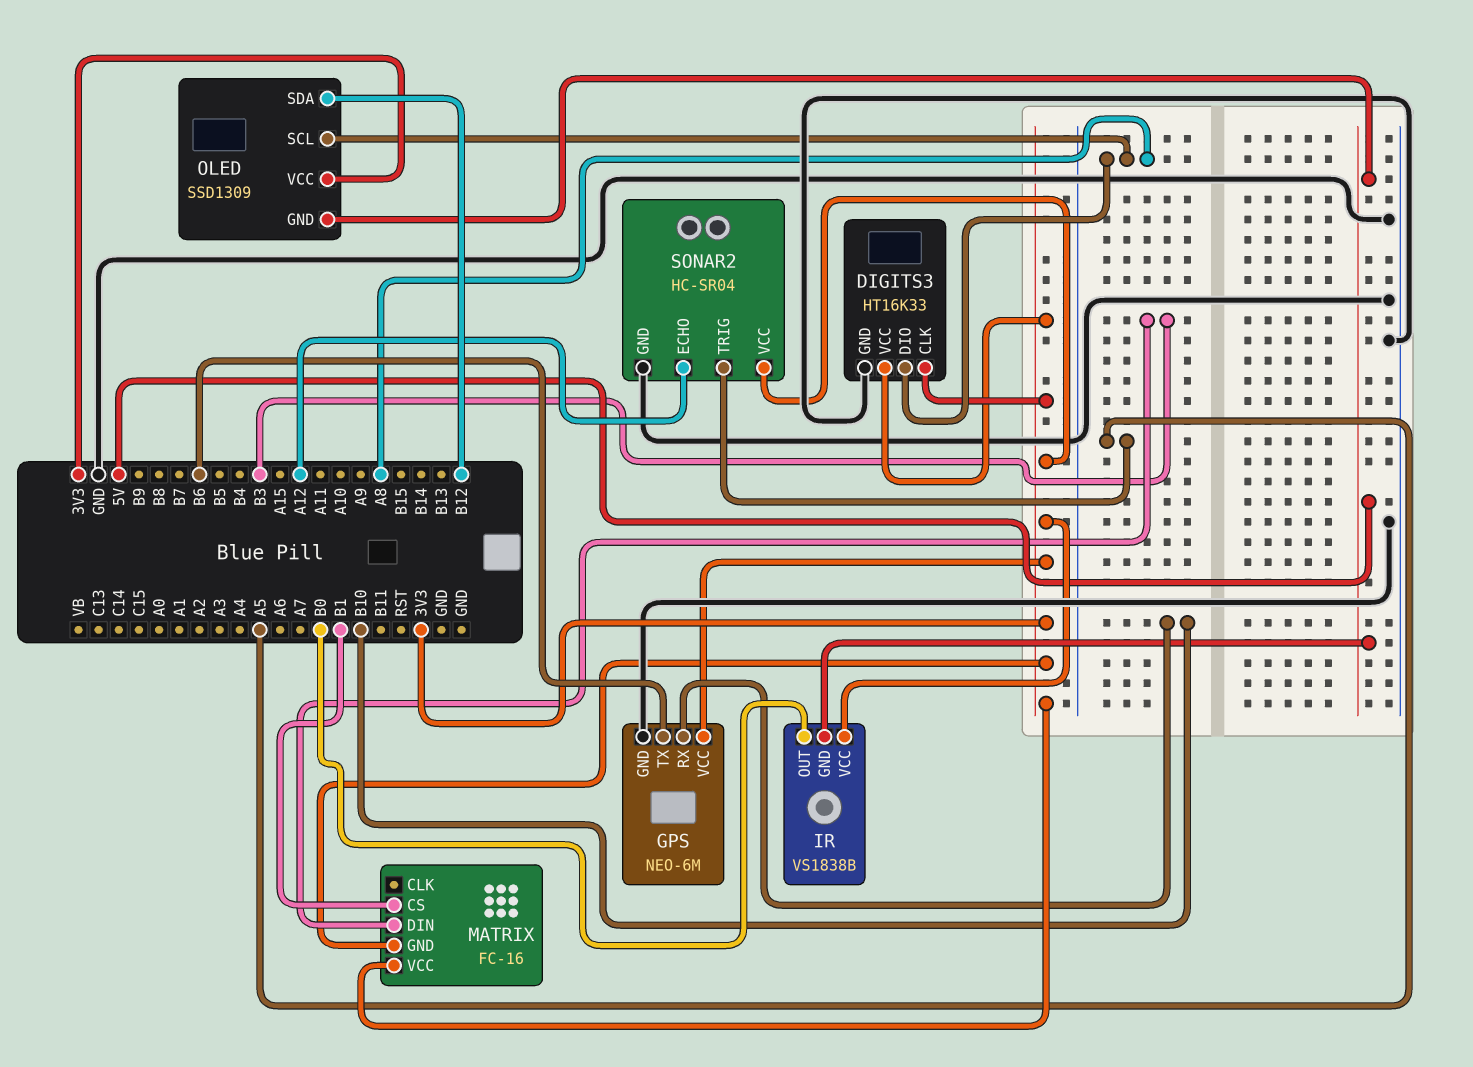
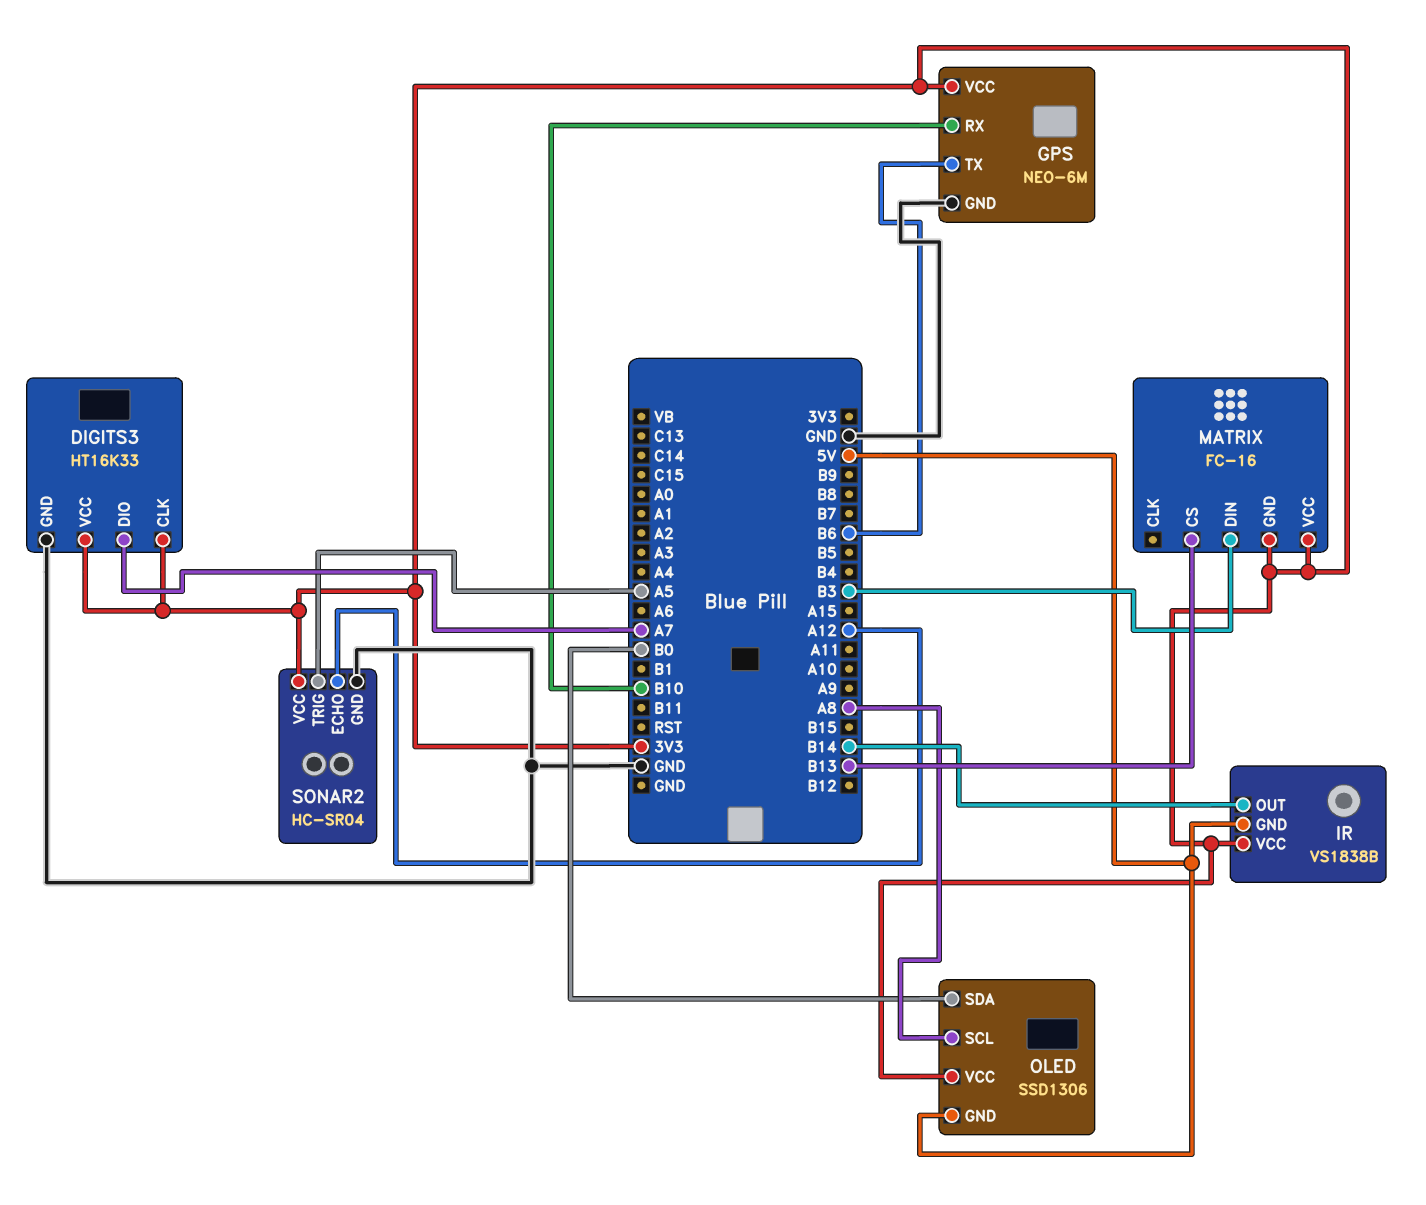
DIGITS3 pin DIO: A8 -> A7
IR pin OUT: B0 -> B14
MATRIX pin CS: B1 -> B13
OLED: SSD1309 -> SSD1306
OLED pin SDA: B12 -> B0

